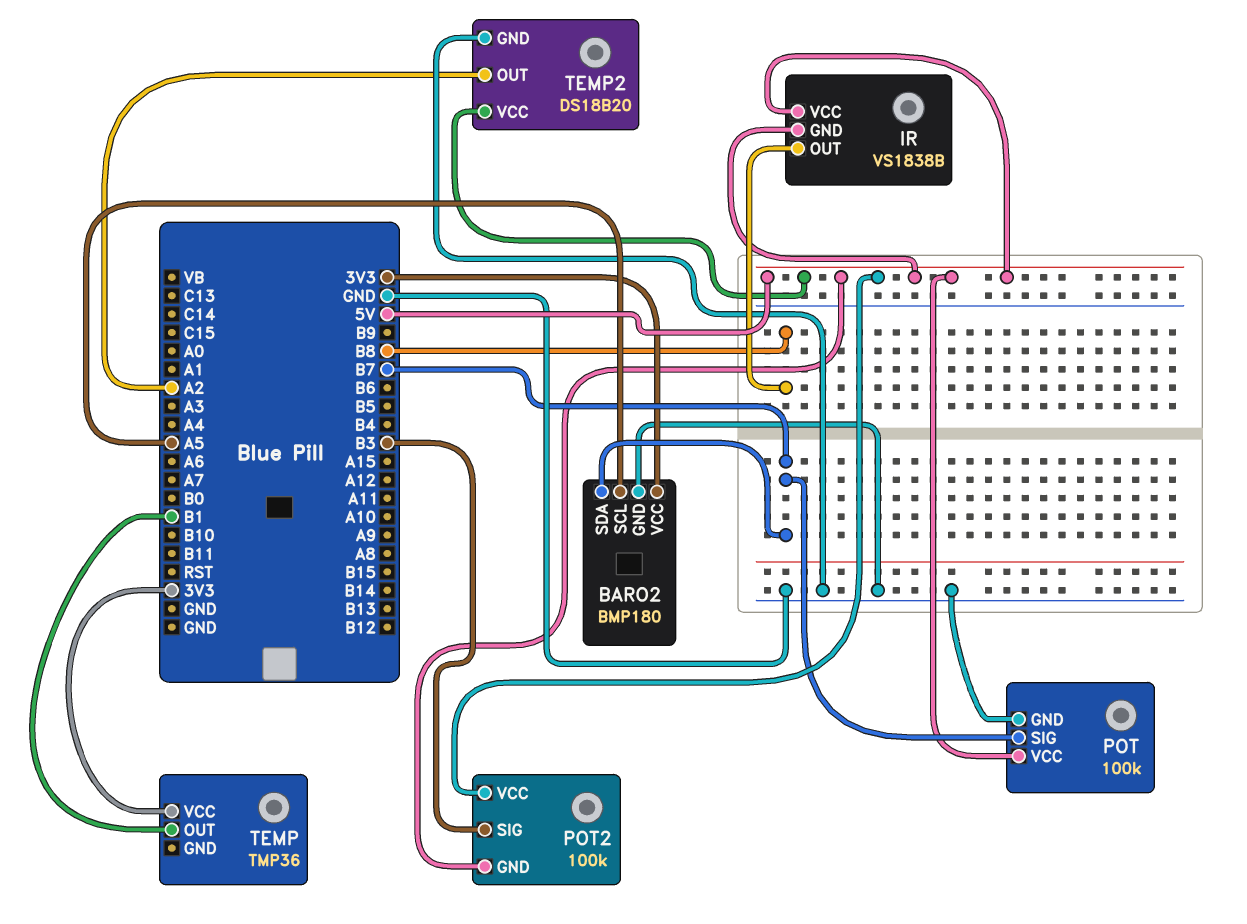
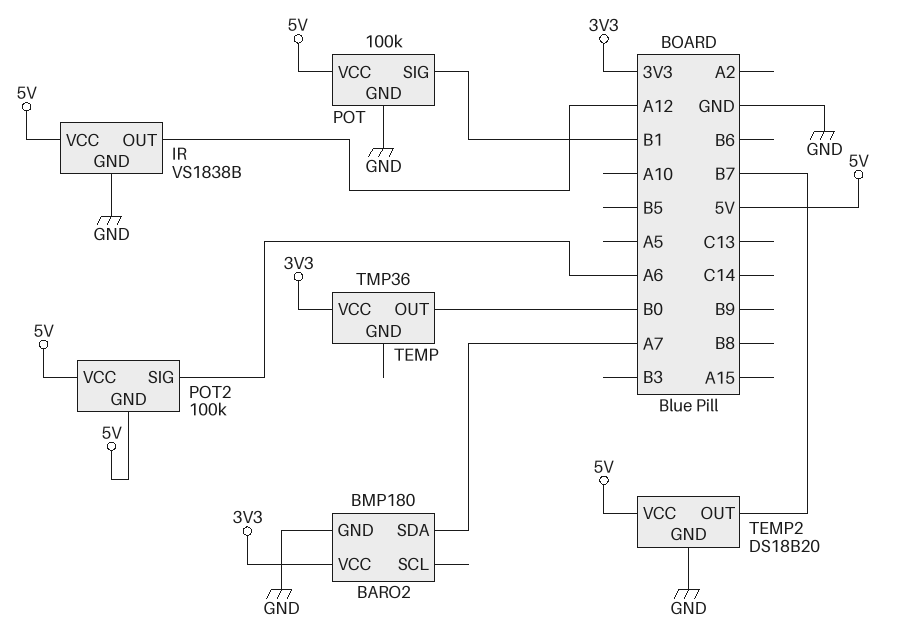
BARO2 pin SCL: A5 -> none
BARO2 pin SDA: B7 -> A7
IR pin GND: 5V -> GND
IR pin OUT: B8 -> A12
POT pin SIG: B7 -> B1
POT2 pin SIG: B3 -> A6
TEMP pin OUT: B1 -> B0
TEMP2 pin OUT: A2 -> B7

